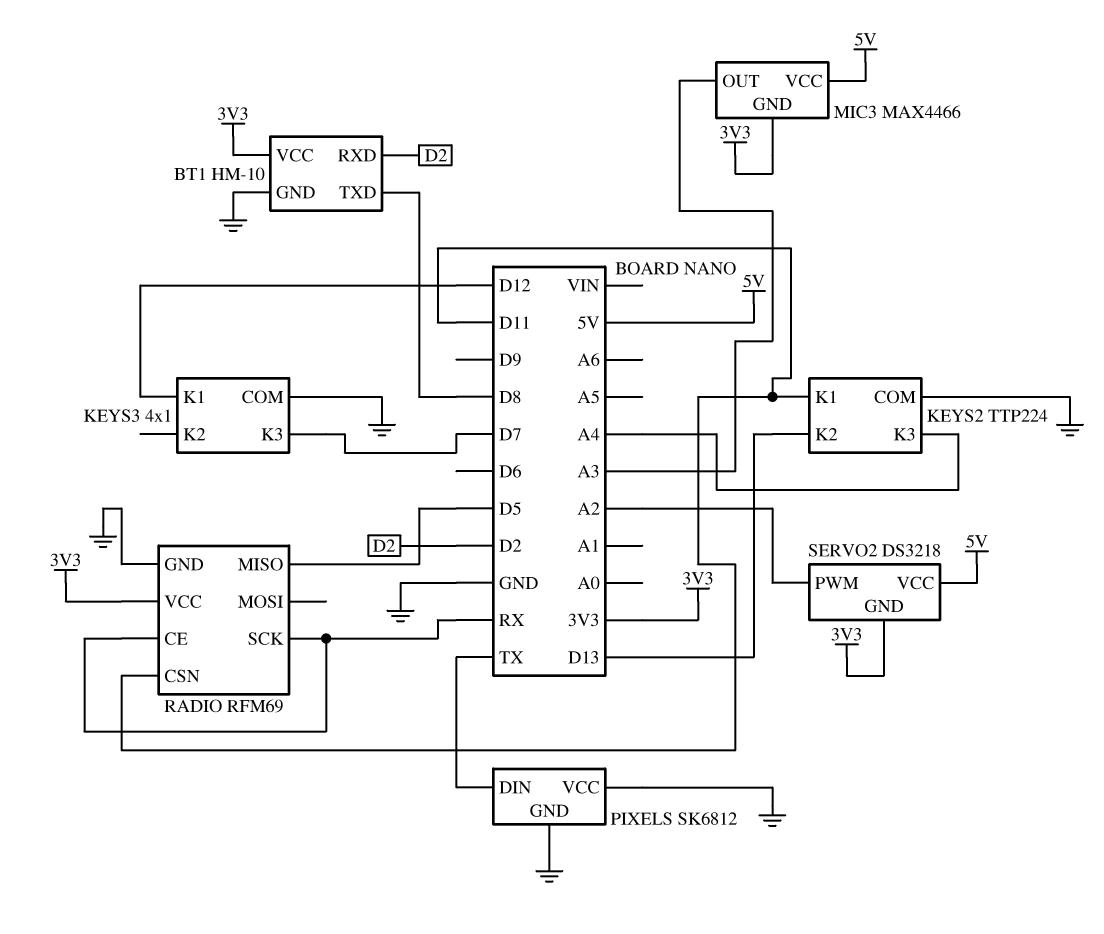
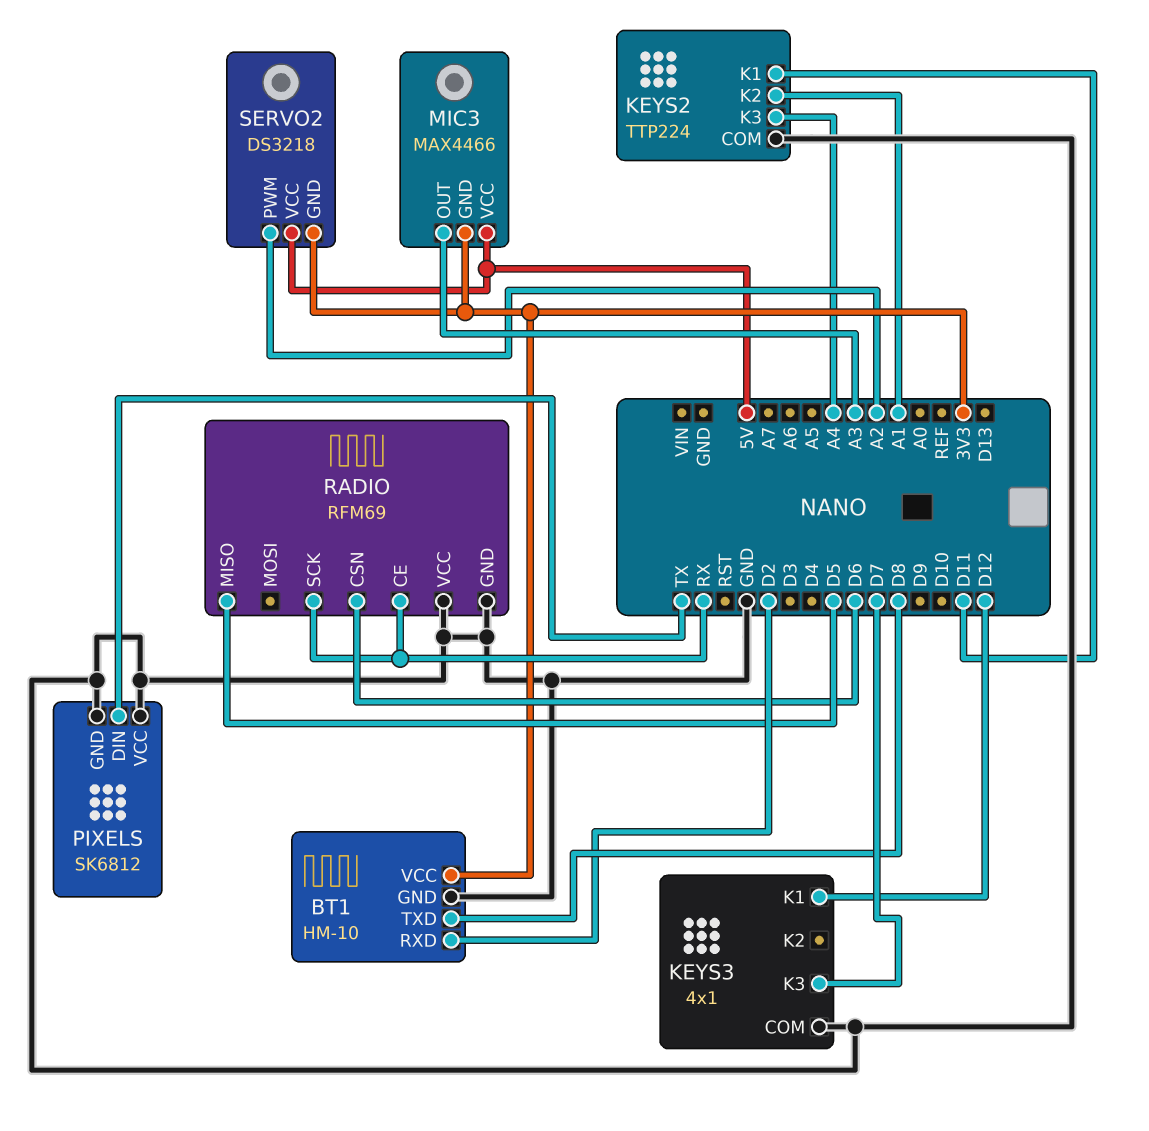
KEYS2 pin K2: D13 -> A1
RADIO pin CSN: D11 -> D6
RADIO pin VCC: 3V3 -> GND

